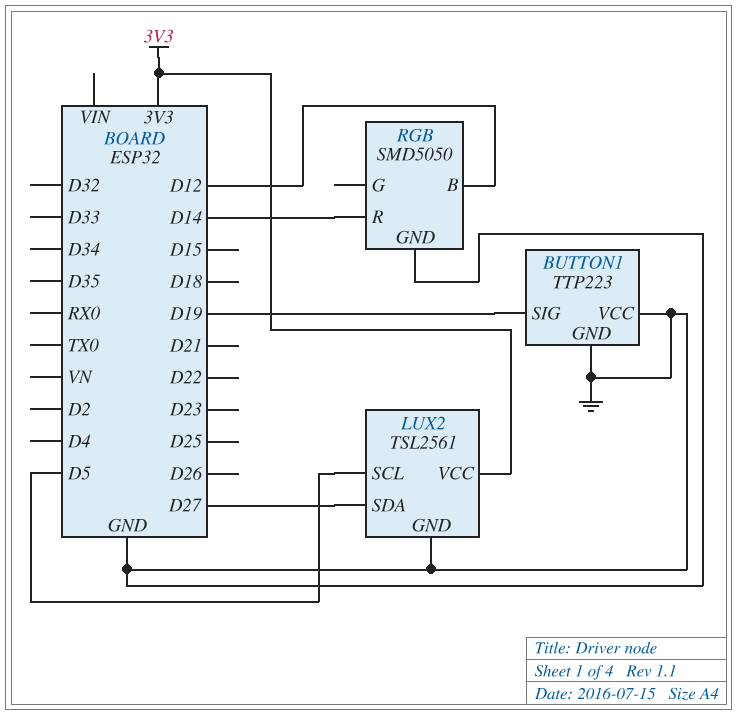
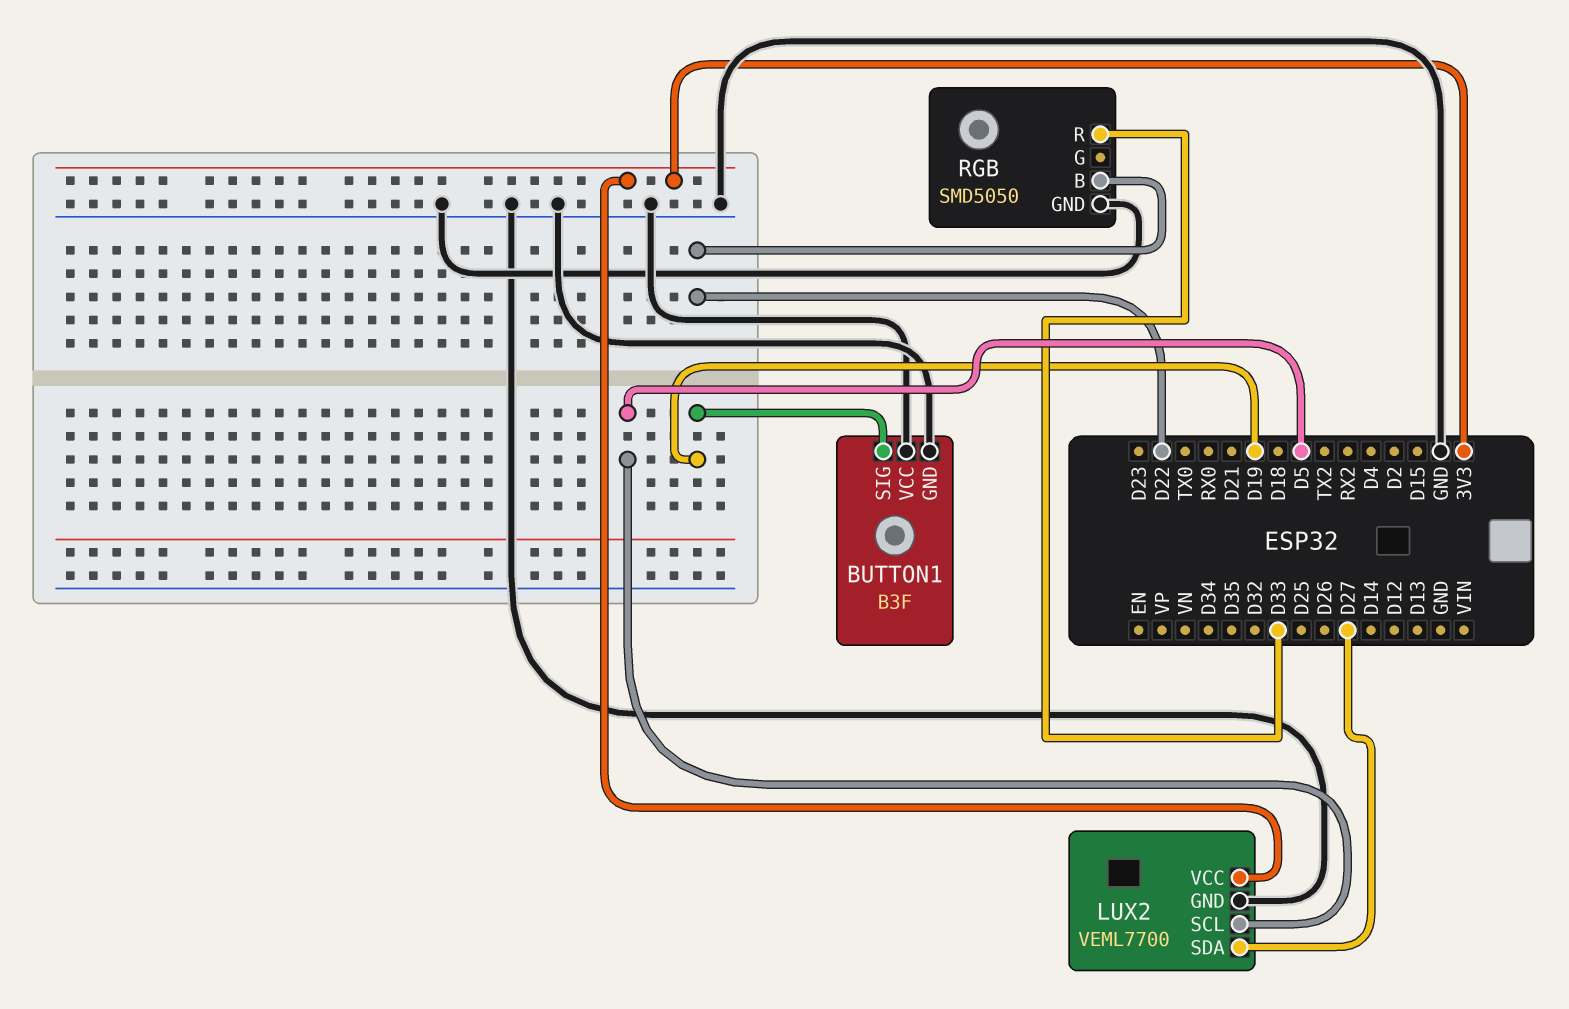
BUTTON1: TTP223 -> B3F
LUX2: TSL2561 -> VEML7700
RGB pin B: D12 -> D22
RGB pin R: D14 -> D33

